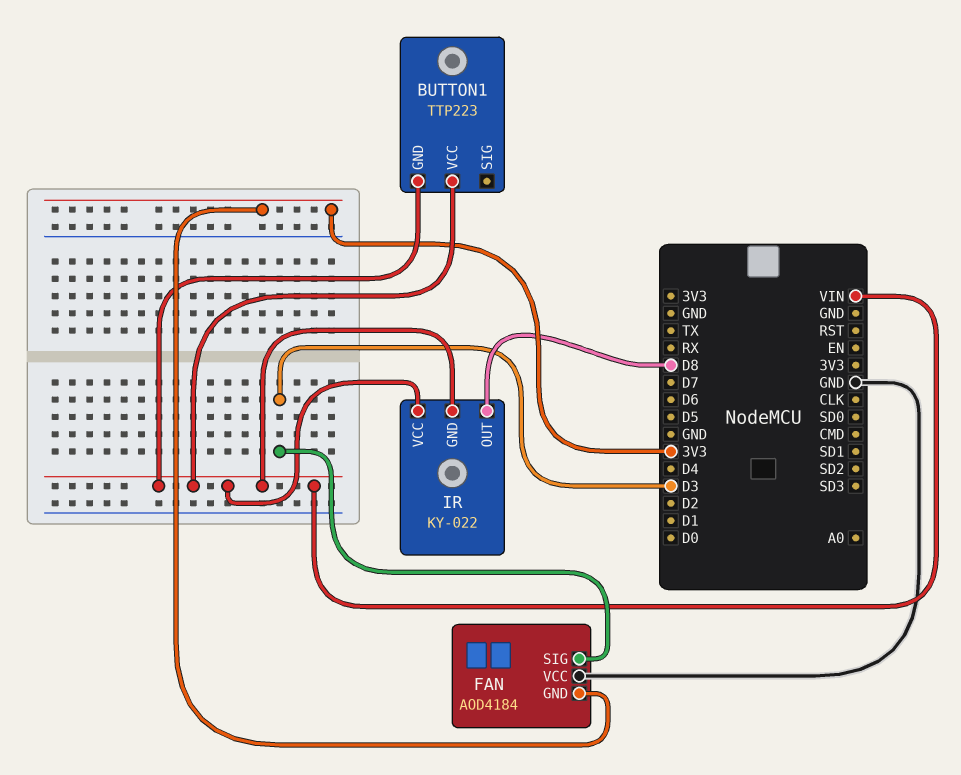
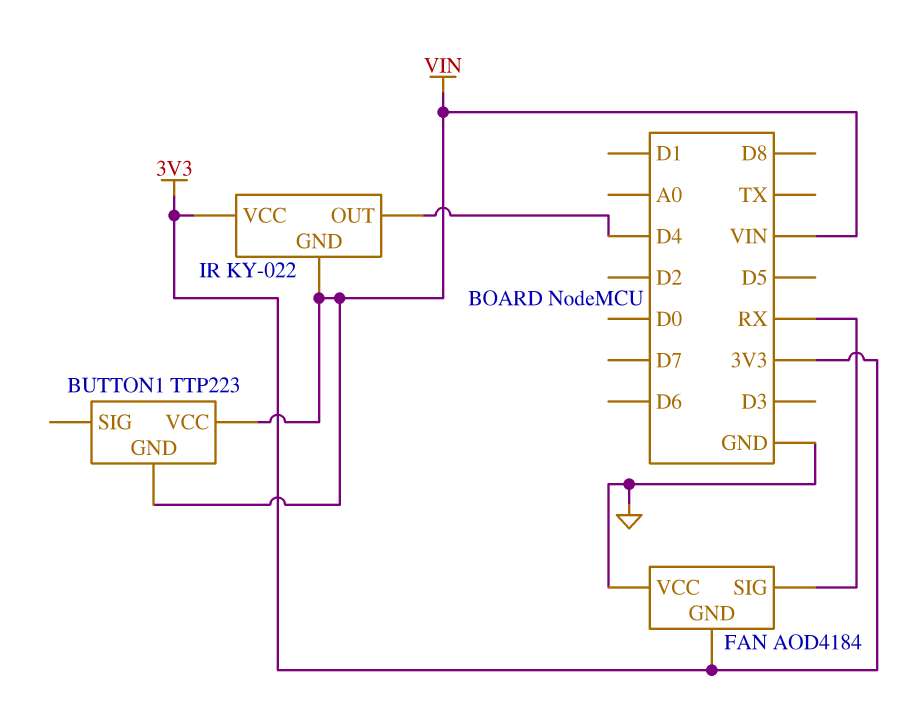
FAN pin SIG: D3 -> RX
IR pin OUT: D8 -> D4
IR pin VCC: VIN -> 3V3

